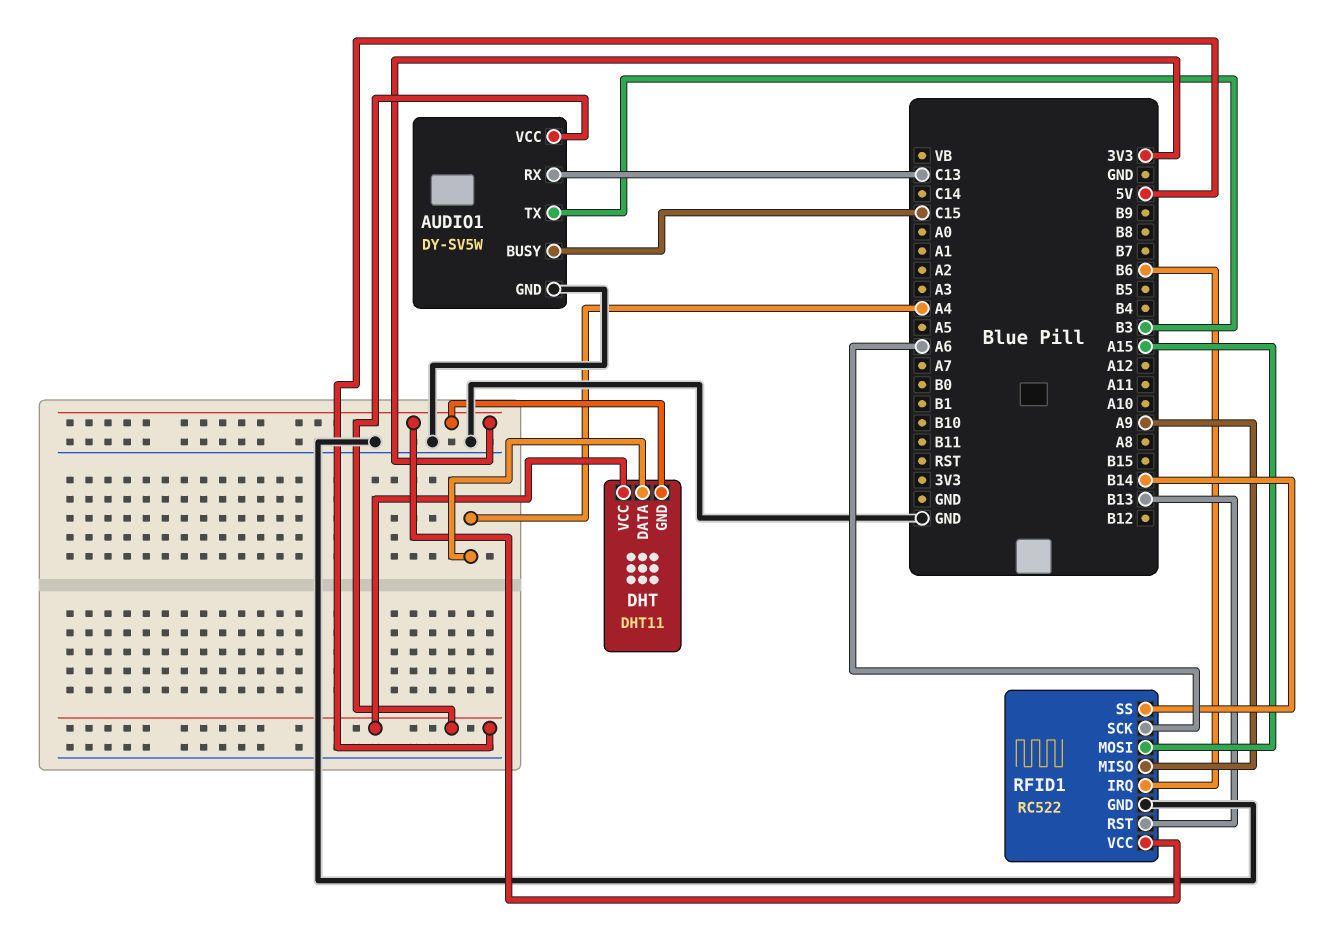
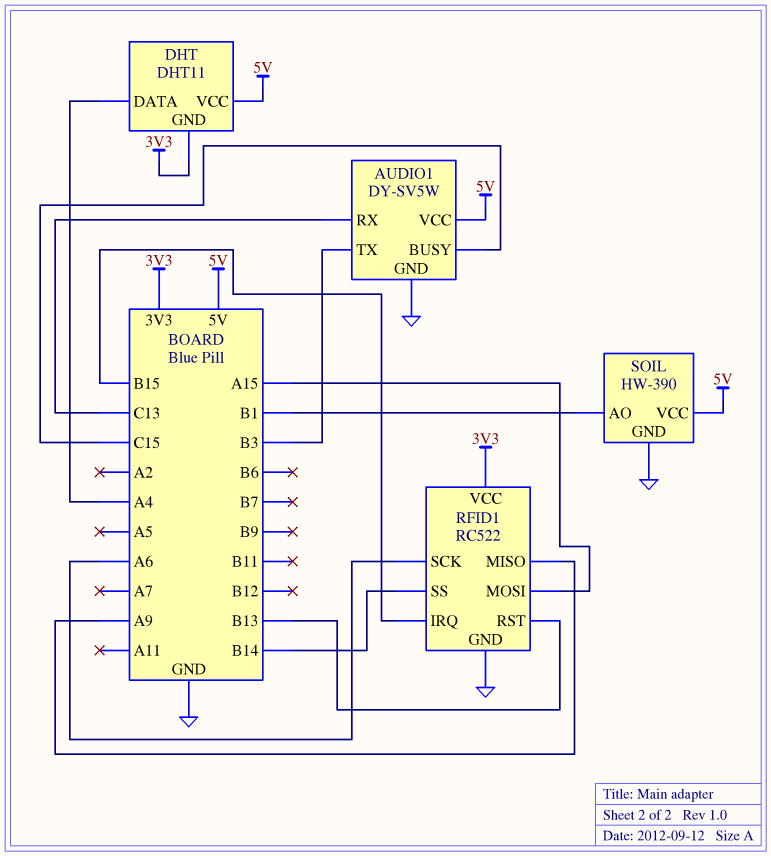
RFID1 pin IRQ: B6 -> B15
SOIL: none -> HW-390
SOIL pin AO: none -> B1
SOIL pin GND: none -> GND
SOIL pin VCC: none -> 5V

